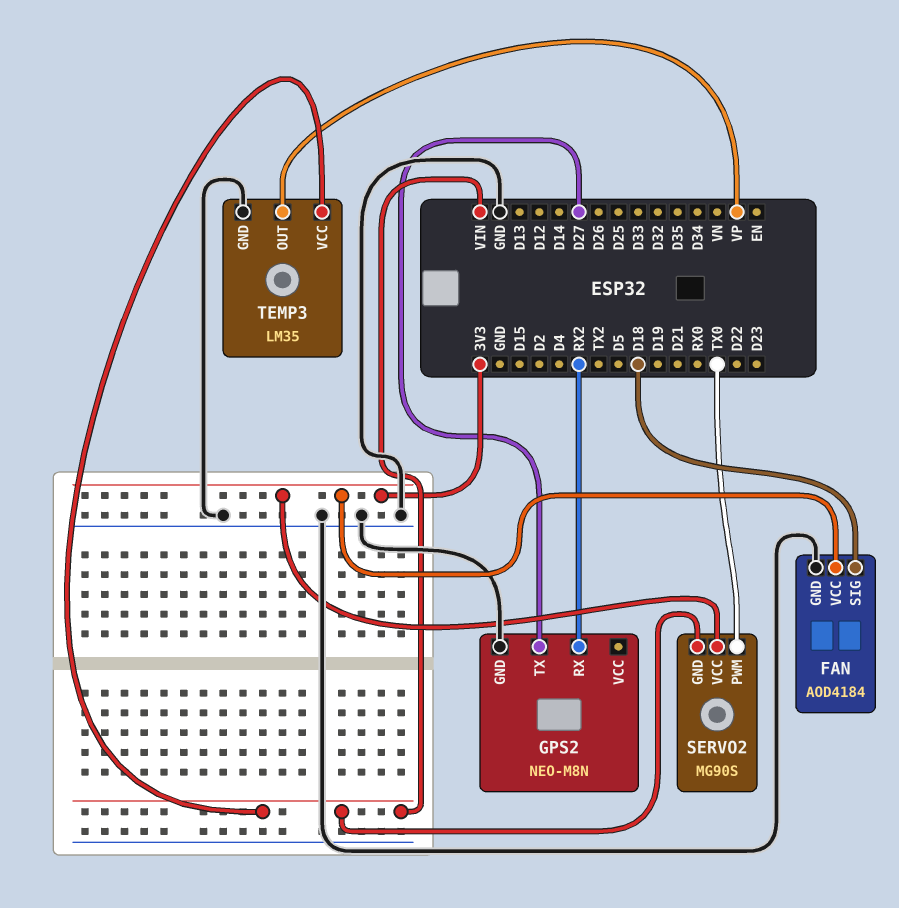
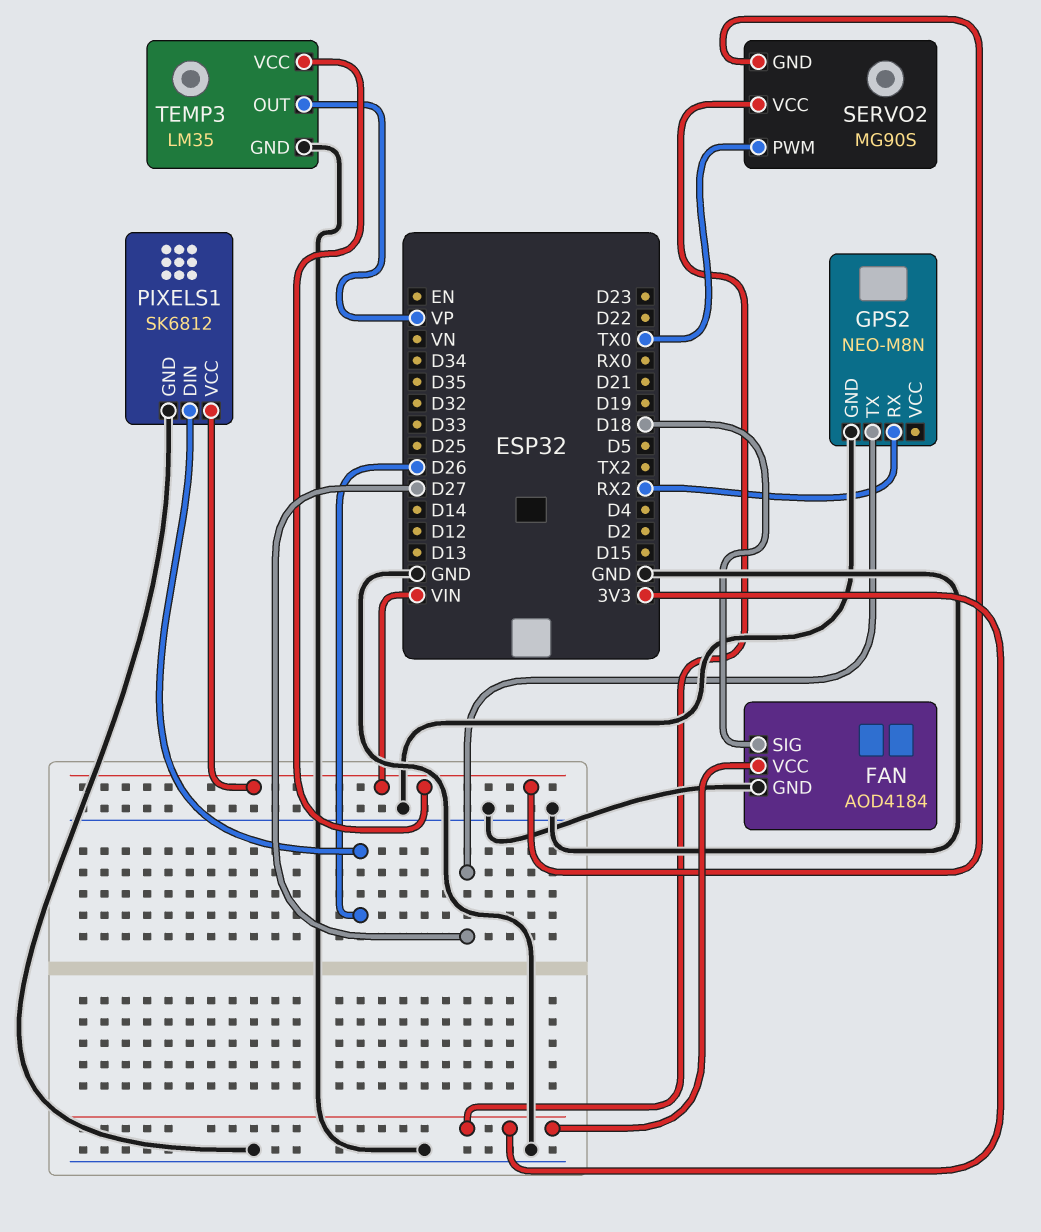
PIXELS1: none -> SK6812
PIXELS1 pin DIN: none -> D26
PIXELS1 pin GND: none -> GND
PIXELS1 pin VCC: none -> VIN

